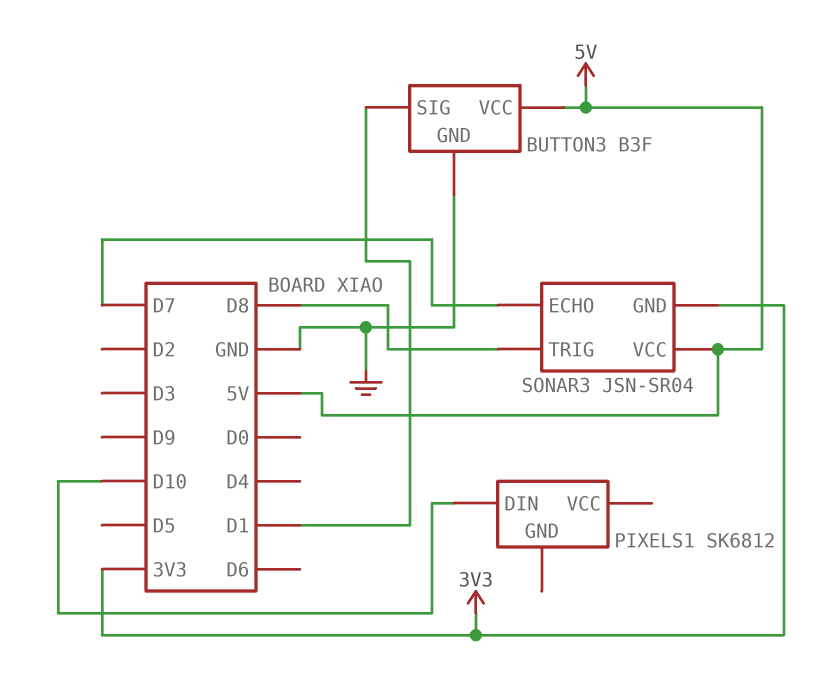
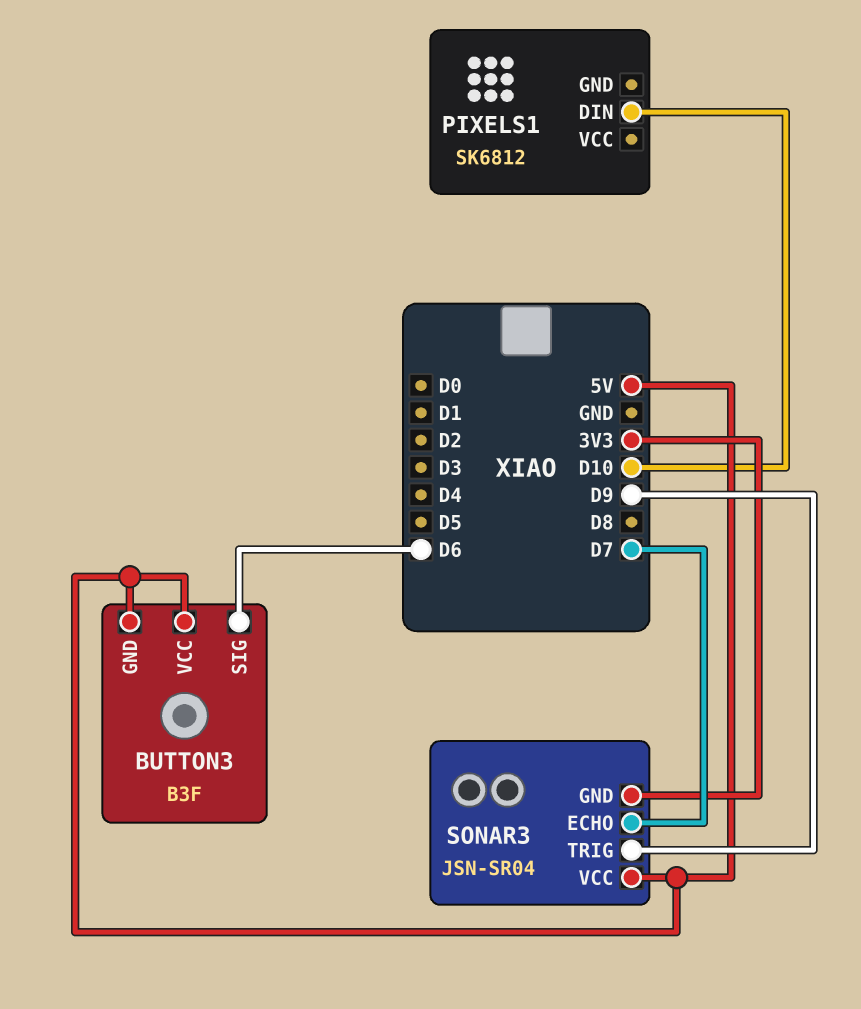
BUTTON3 pin GND: GND -> 5V
BUTTON3 pin SIG: D1 -> D6
SONAR3 pin TRIG: D8 -> D9

